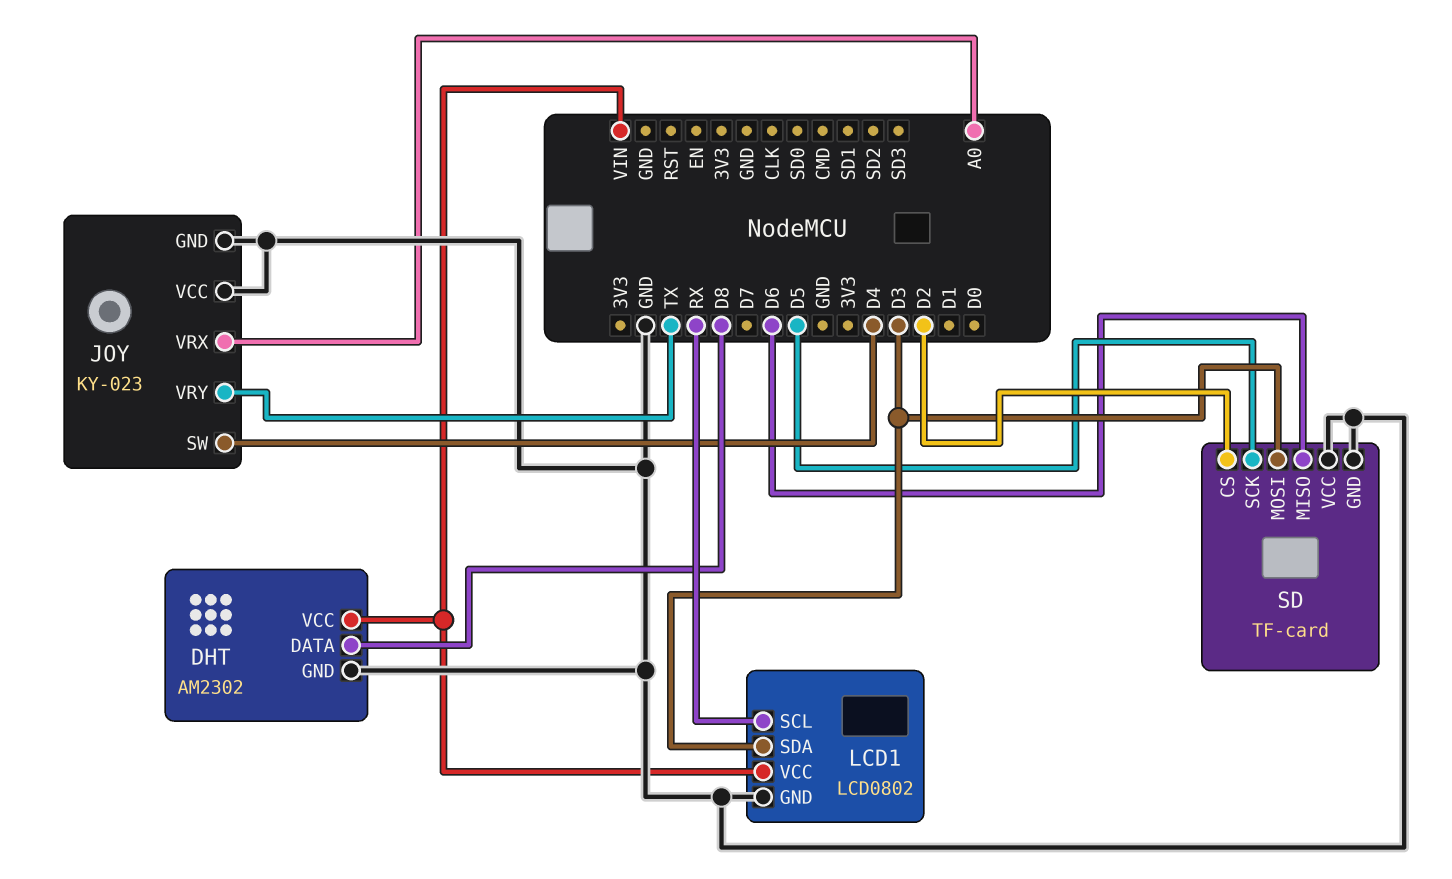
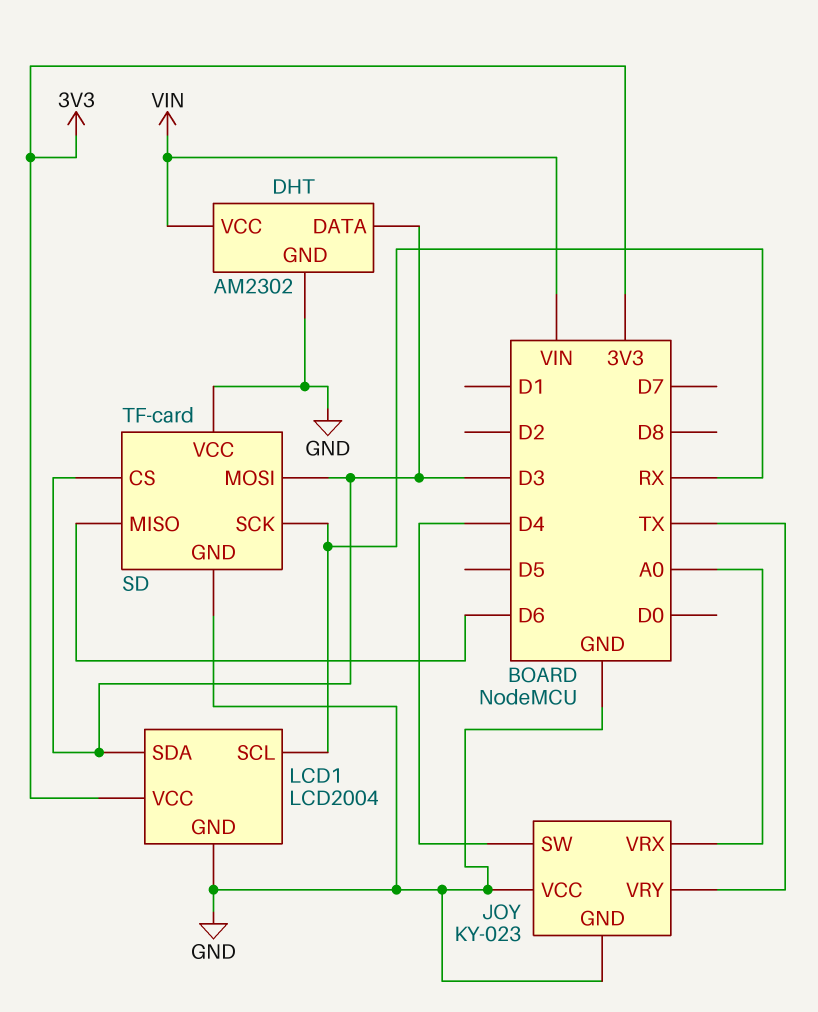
DHT pin DATA: D8 -> D3
LCD1: LCD0802 -> LCD2004
LCD1 pin VCC: VIN -> 3V3
SD pin CS: D2 -> D3
SD pin SCK: D5 -> RX

